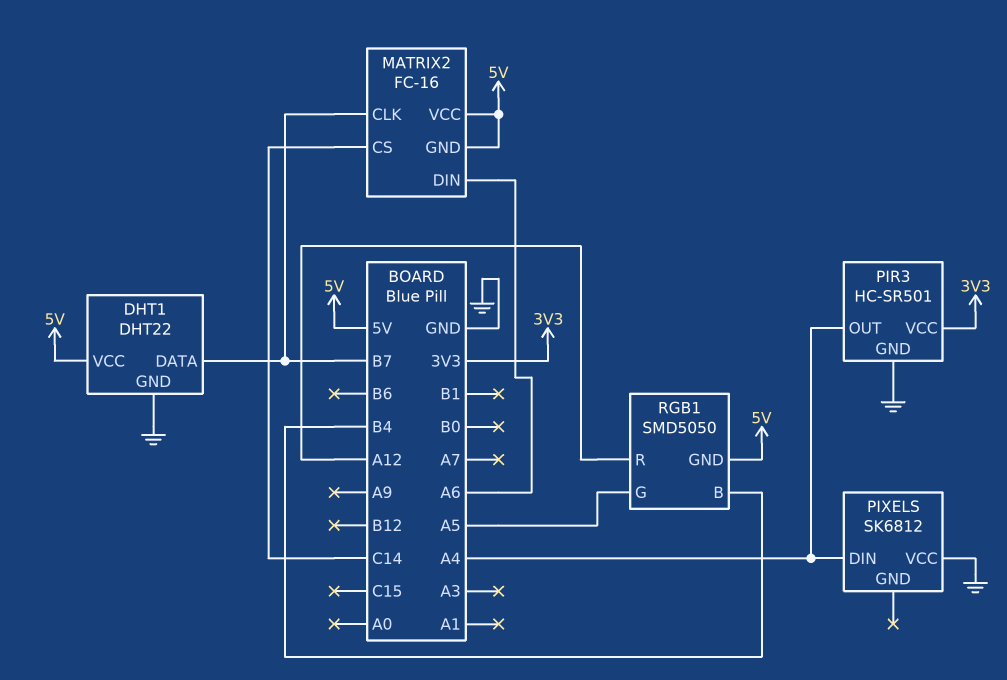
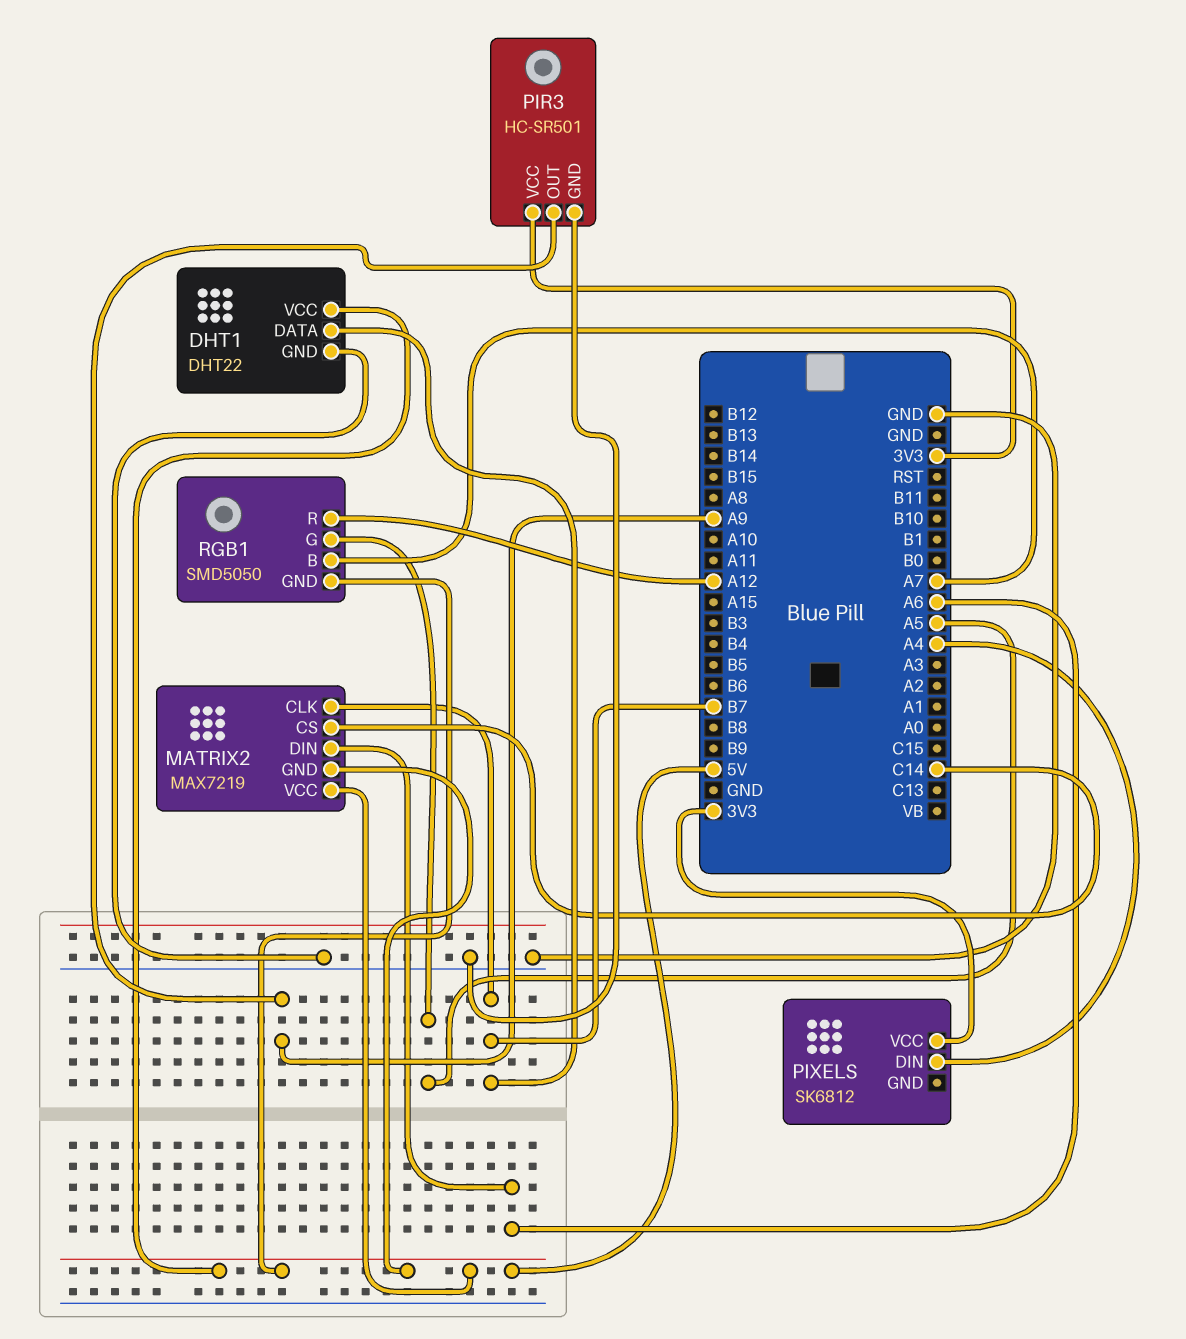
MATRIX2: FC-16 -> MAX7219
PIR3 pin OUT: A4 -> A9
PIXELS pin VCC: GND -> 3V3
RGB1 pin B: B4 -> A7

